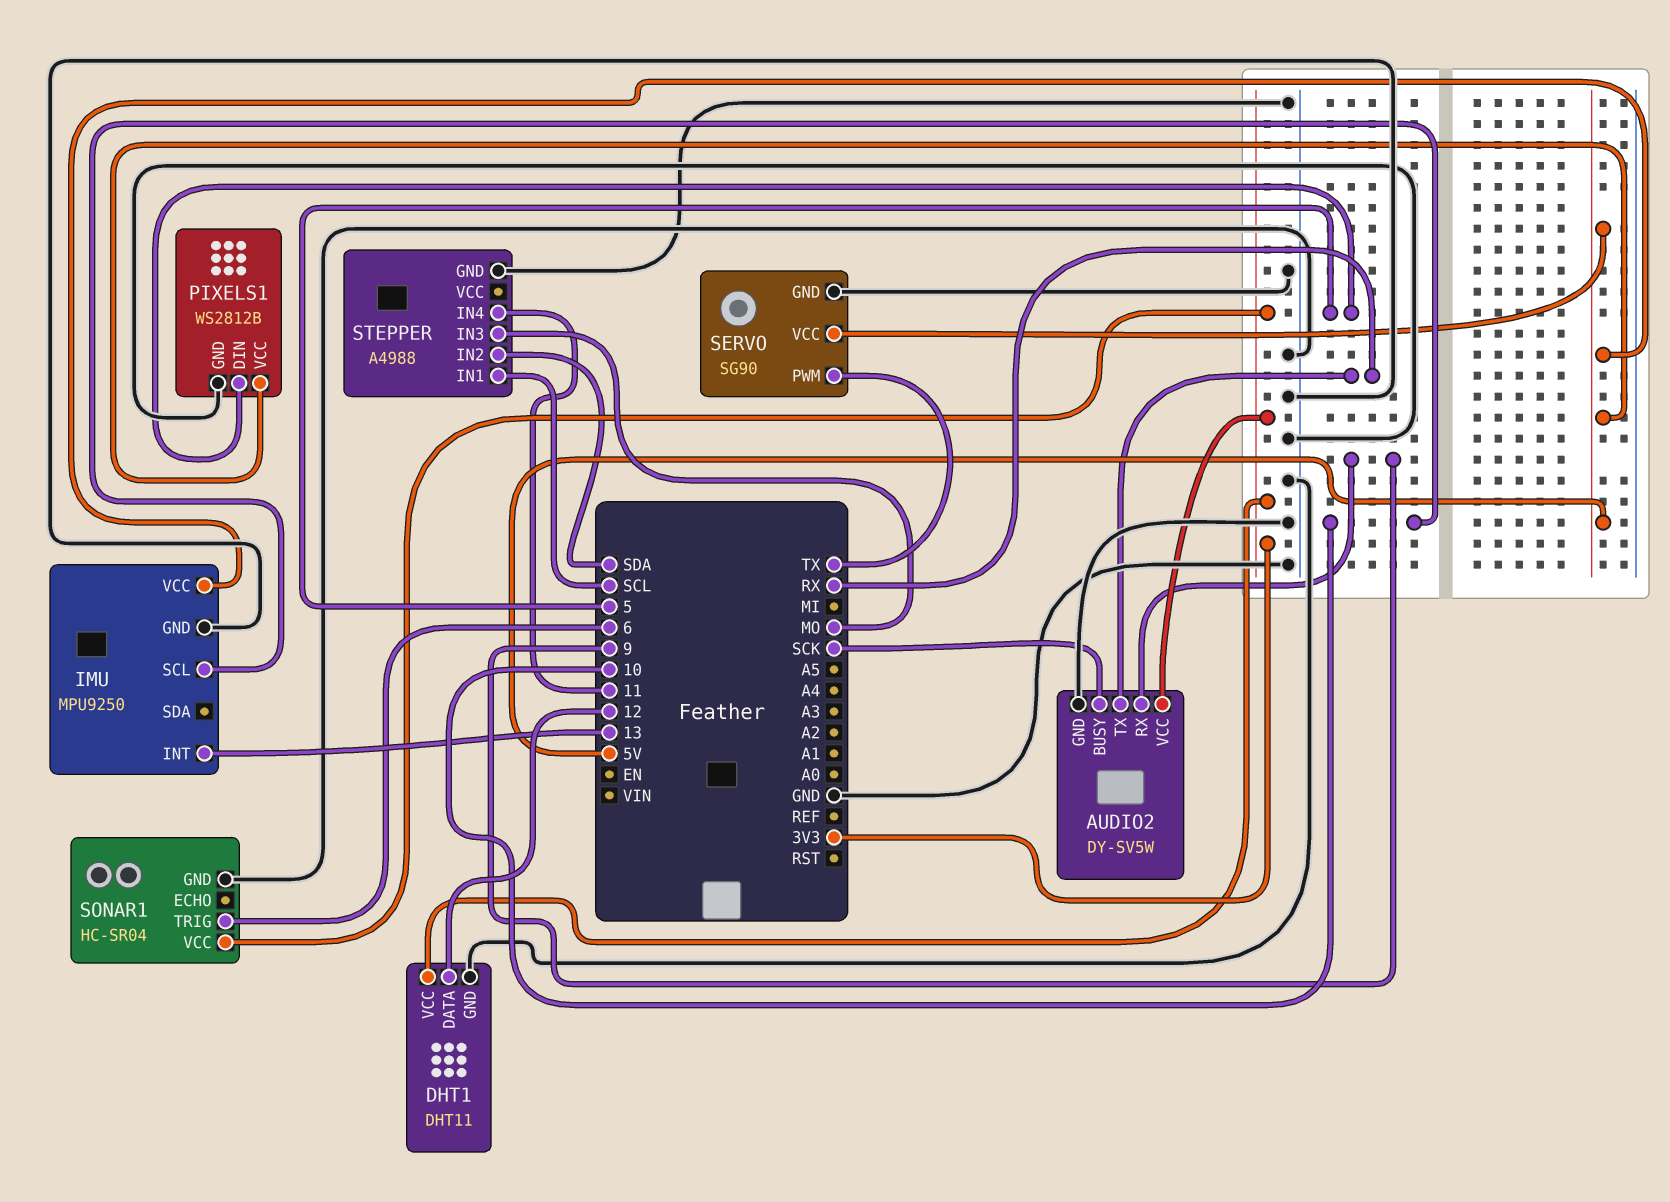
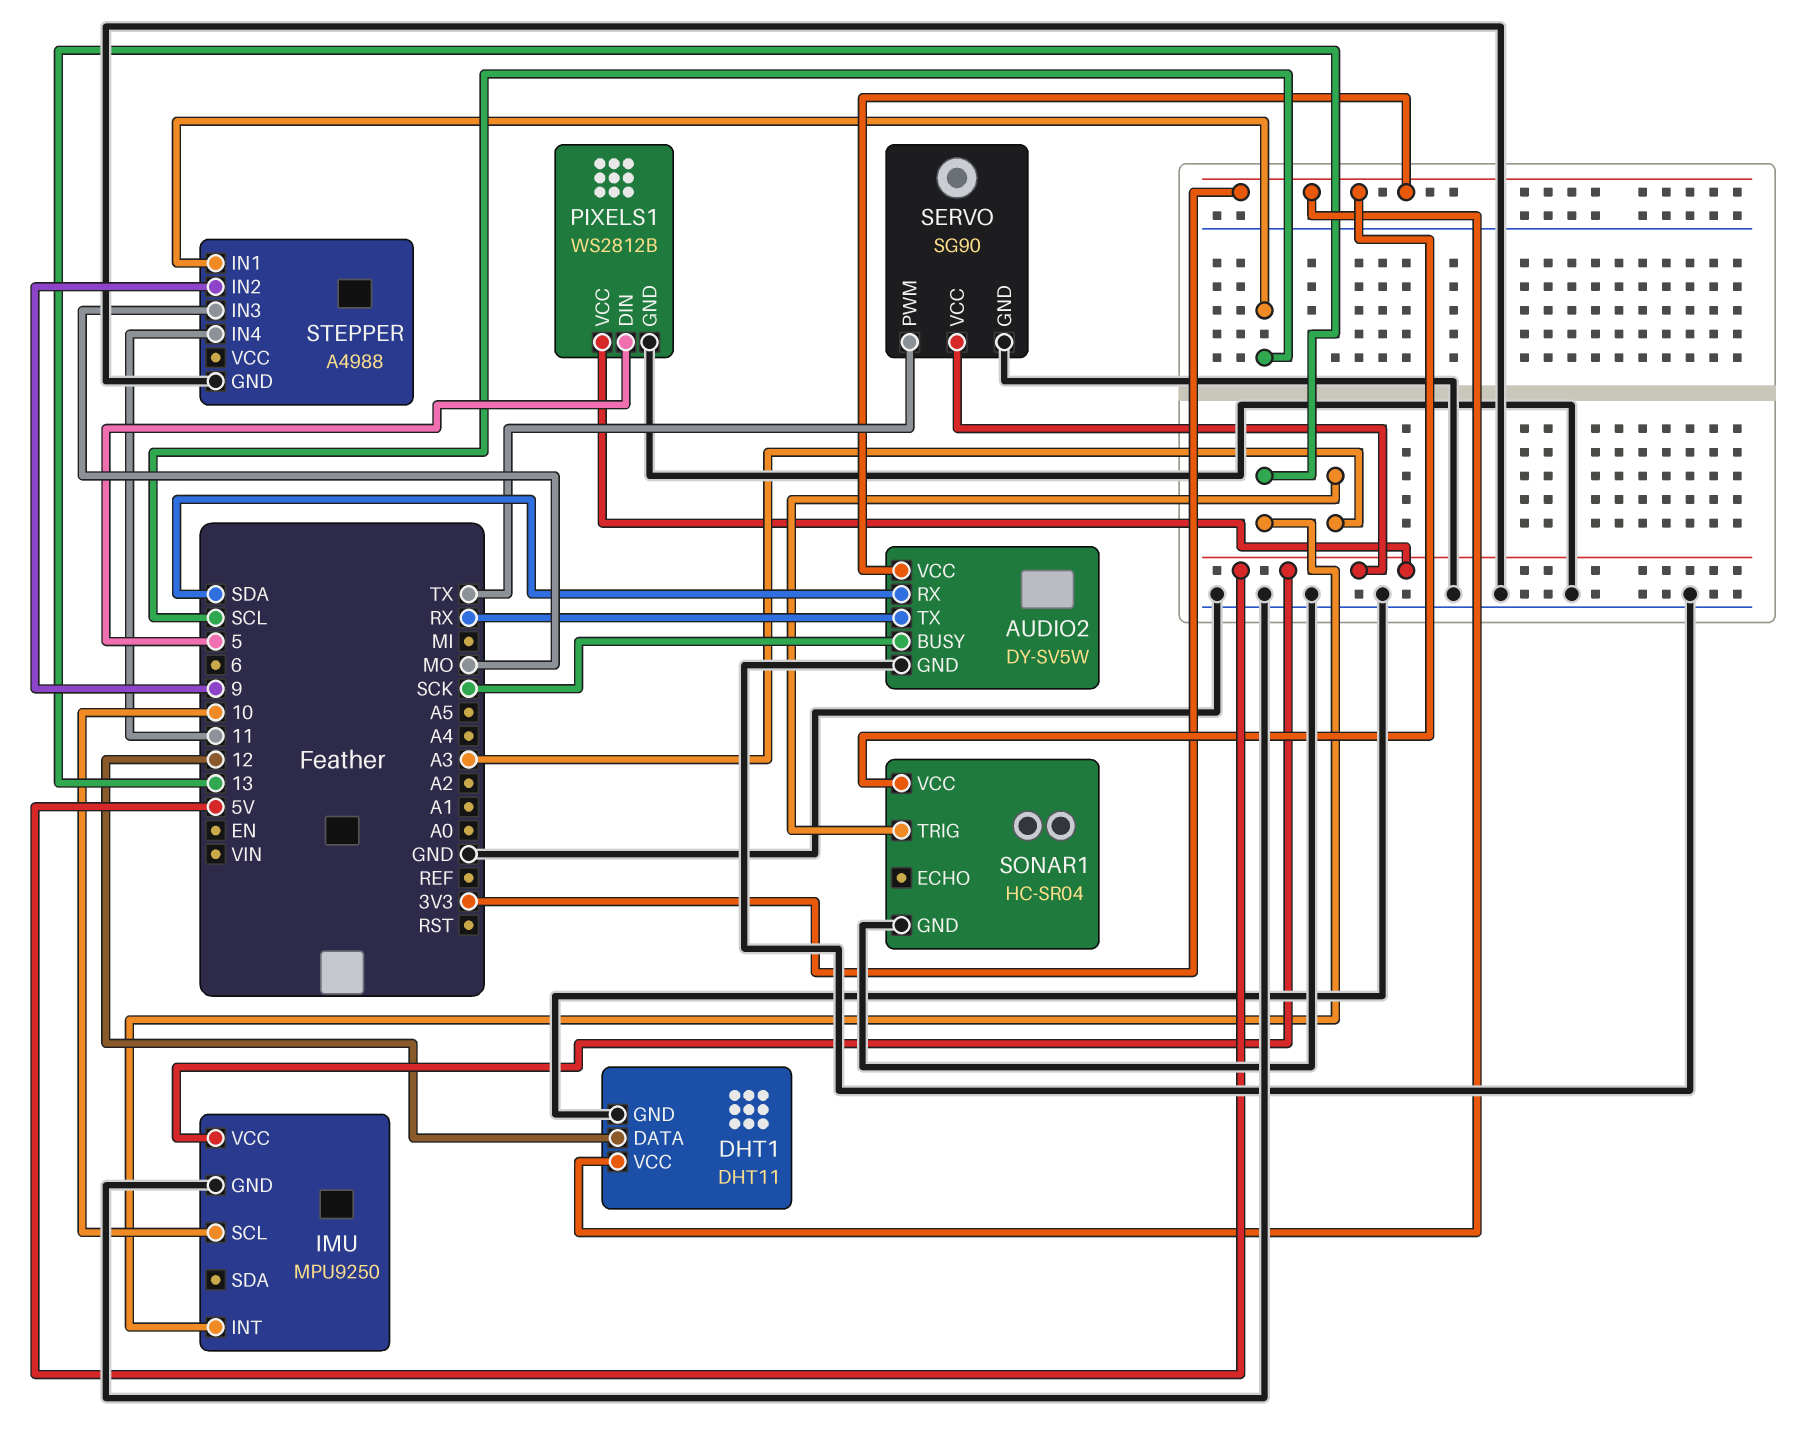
AUDIO2 pin RX: 9 -> SDA
SONAR1 pin TRIG: 6 -> A3
STEPPER pin IN2: SDA -> 9

